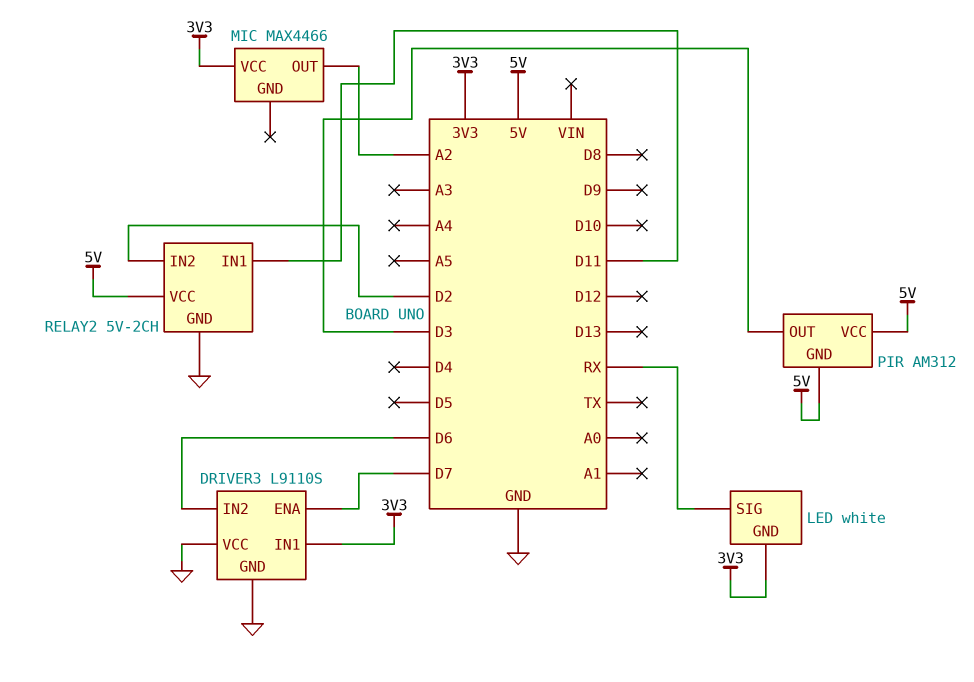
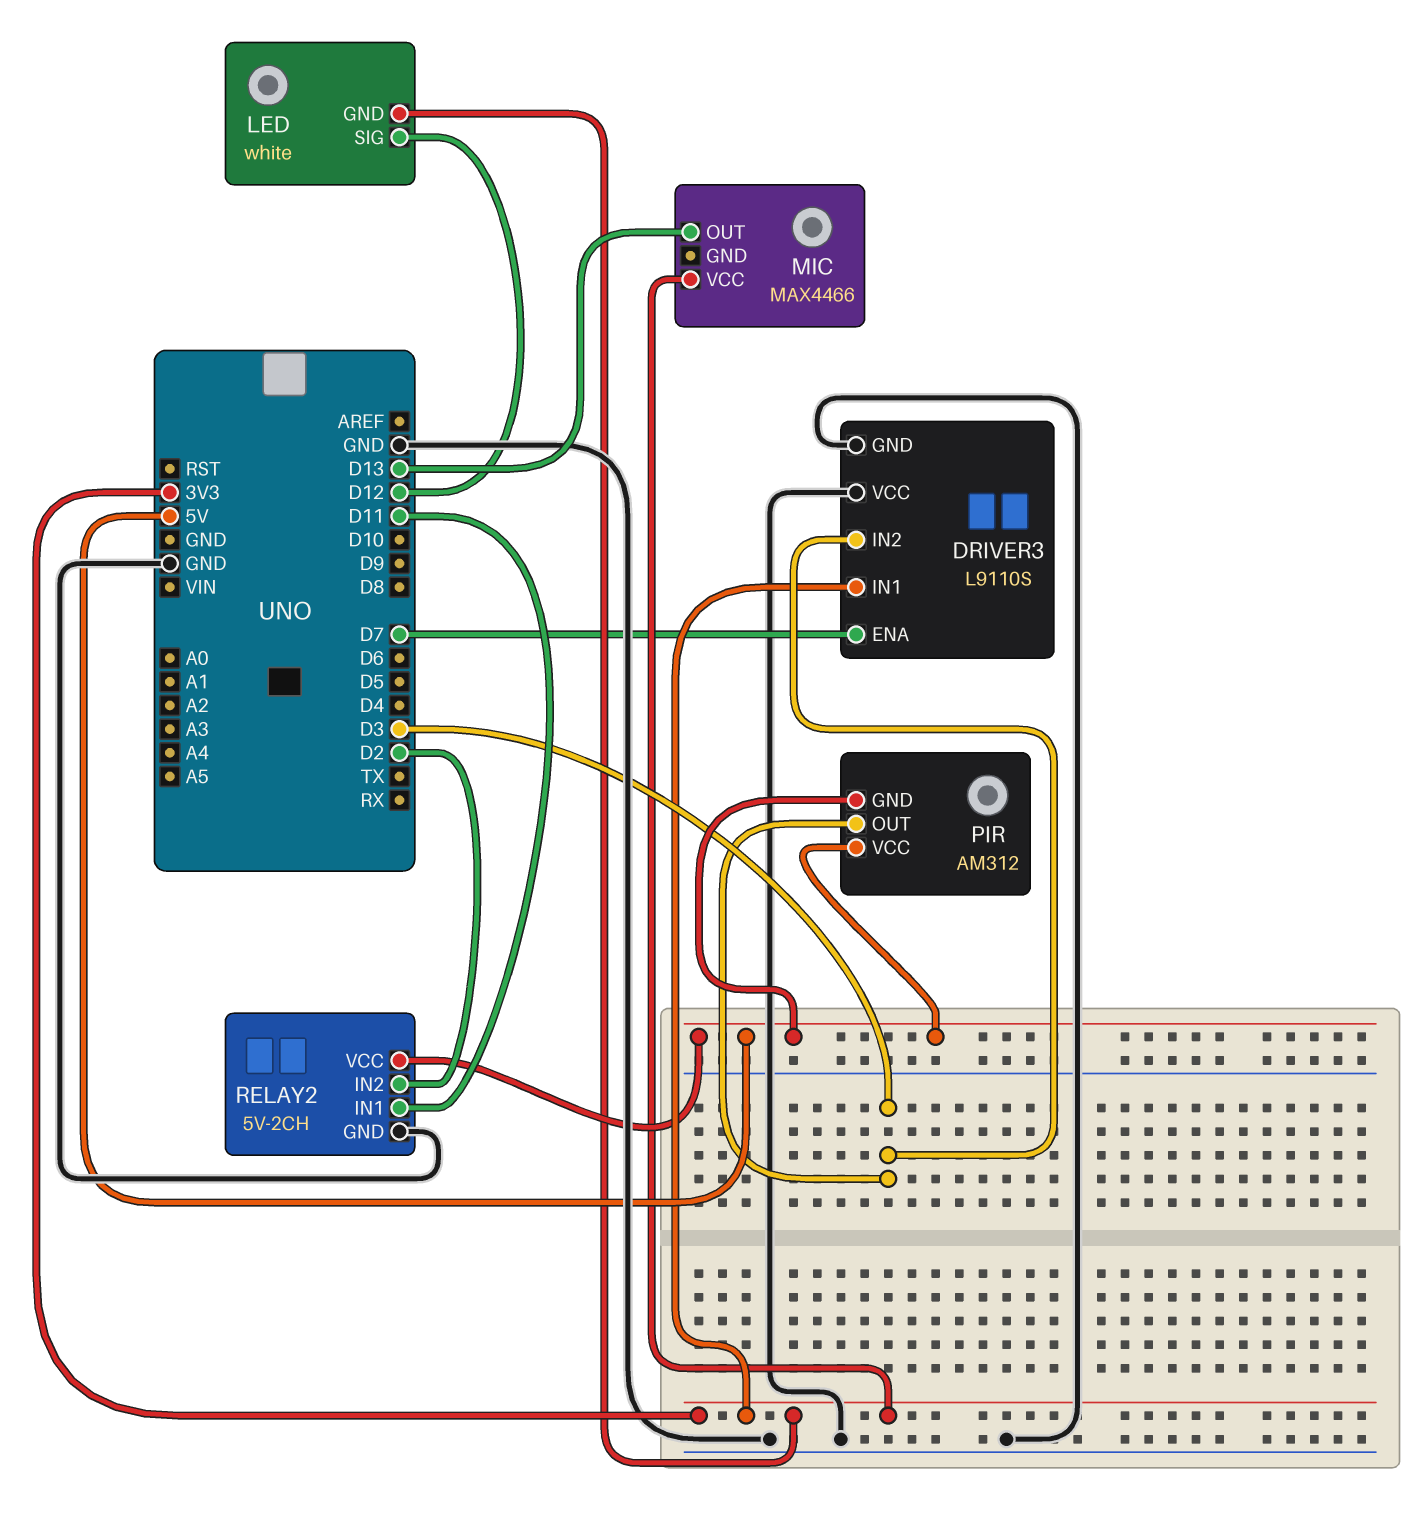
DRIVER3 pin IN2: D6 -> D3
LED pin SIG: RX -> D12
MIC pin OUT: A2 -> D13

